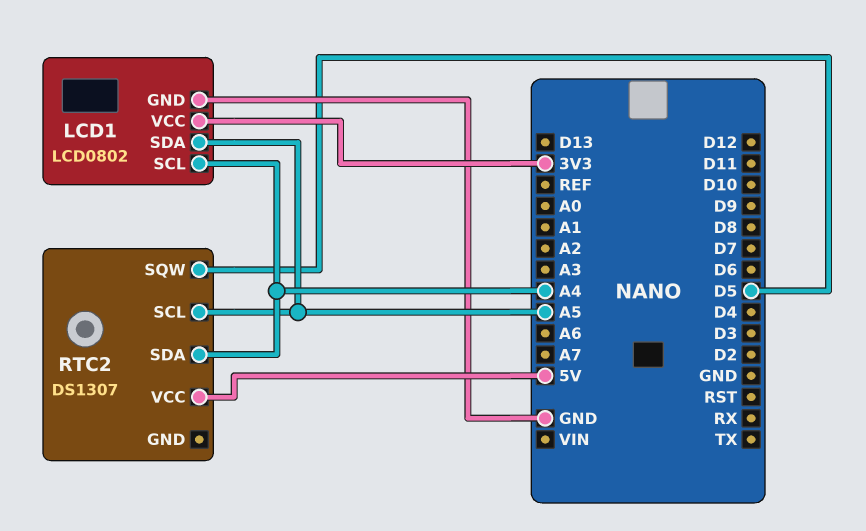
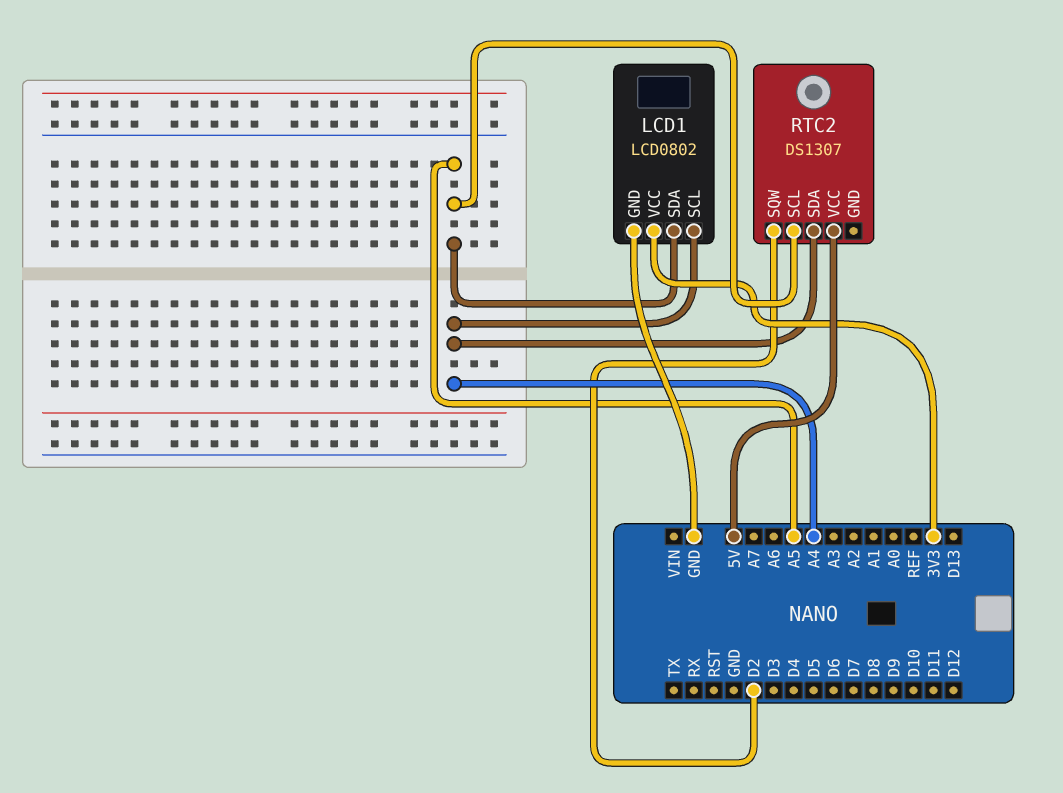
RTC2 pin SQW: D5 -> D2

